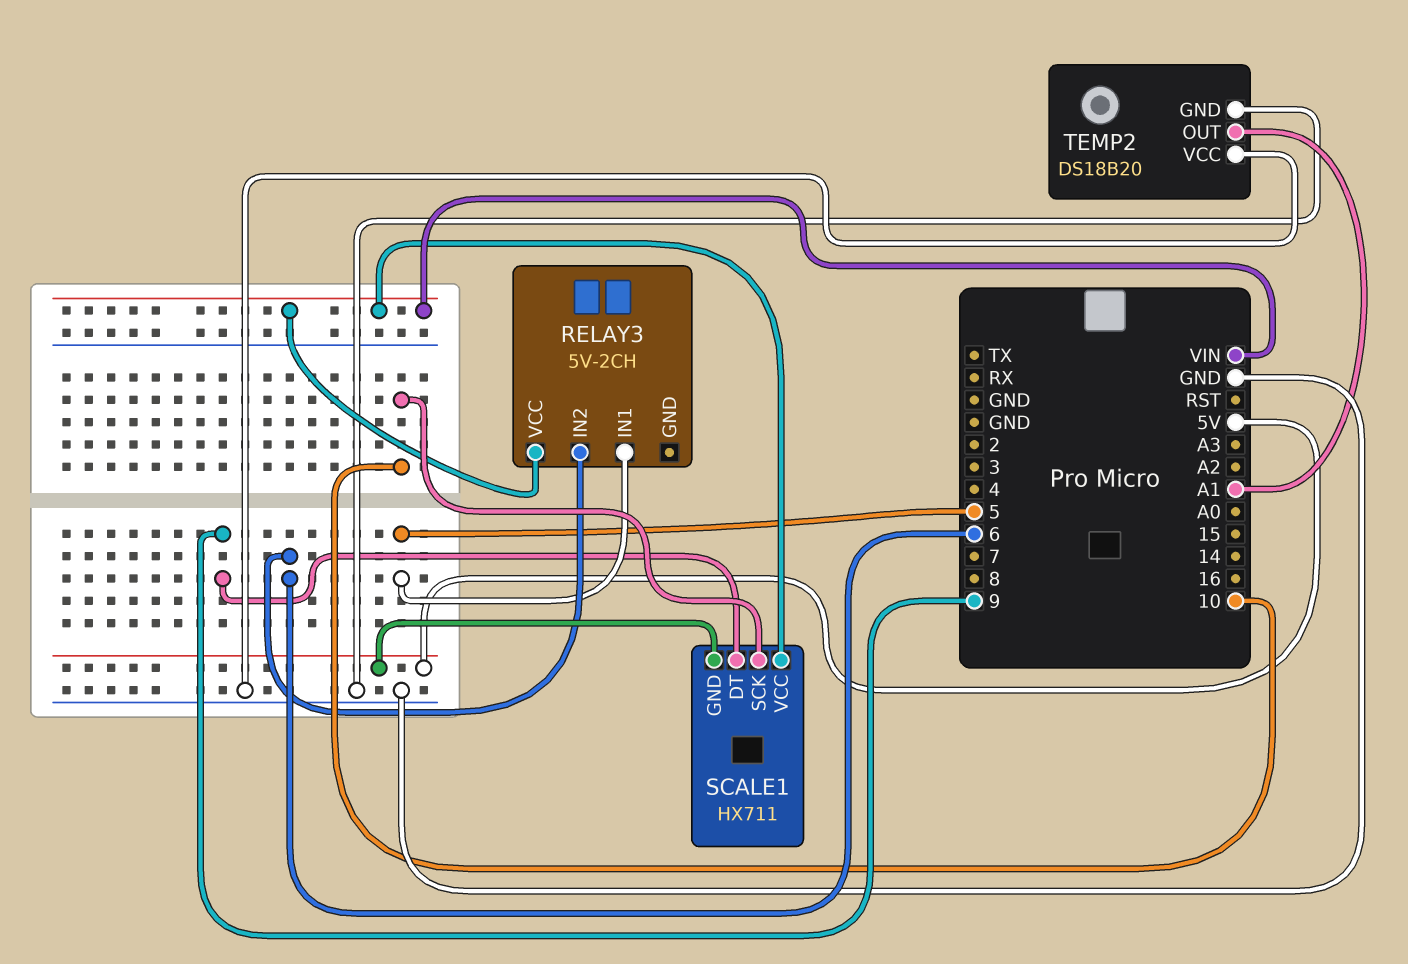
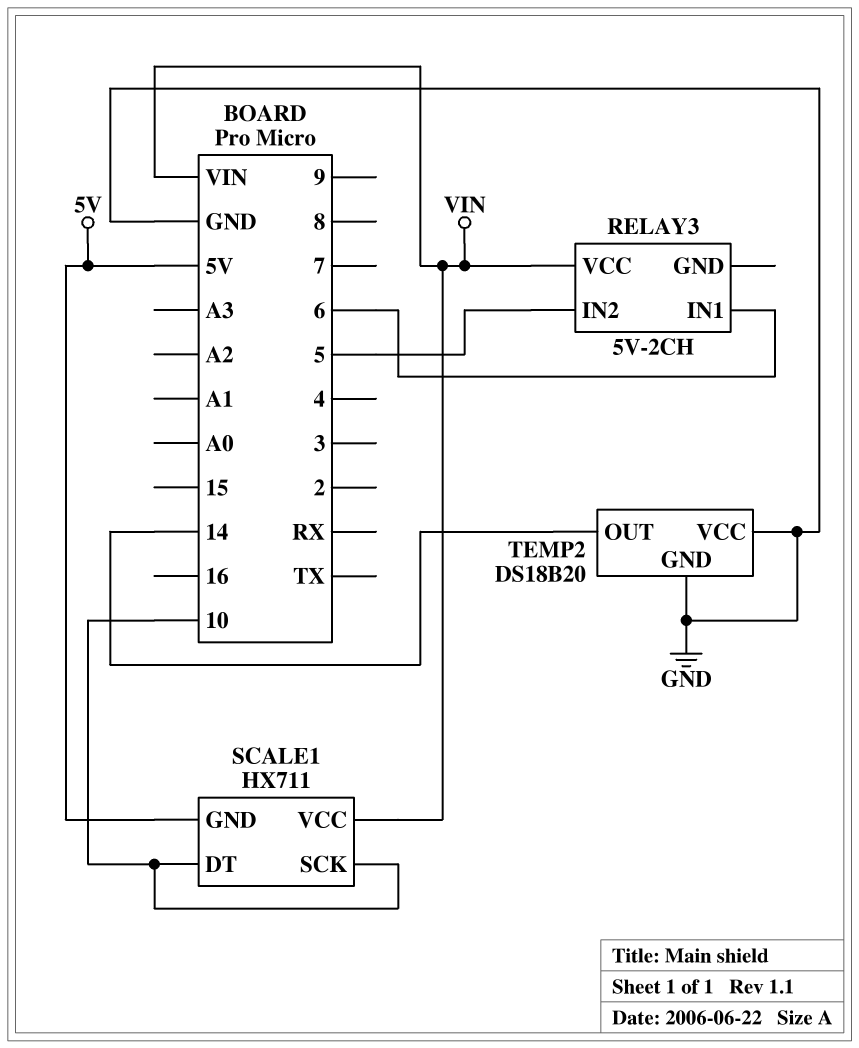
RELAY3 pin IN1: 5 -> 6
RELAY3 pin IN2: 6 -> 5
SCALE1 pin DT: 9 -> 10
TEMP2 pin OUT: A1 -> 14

